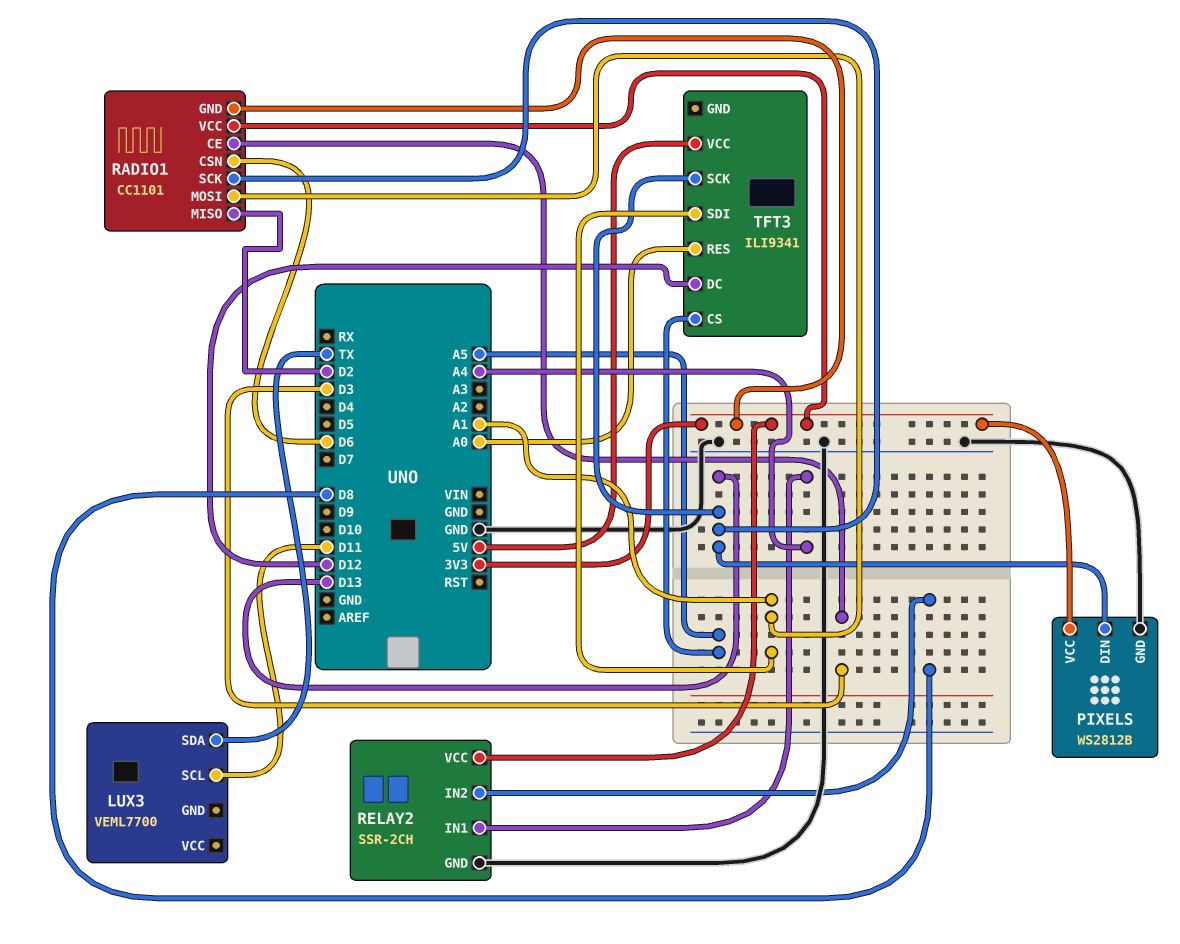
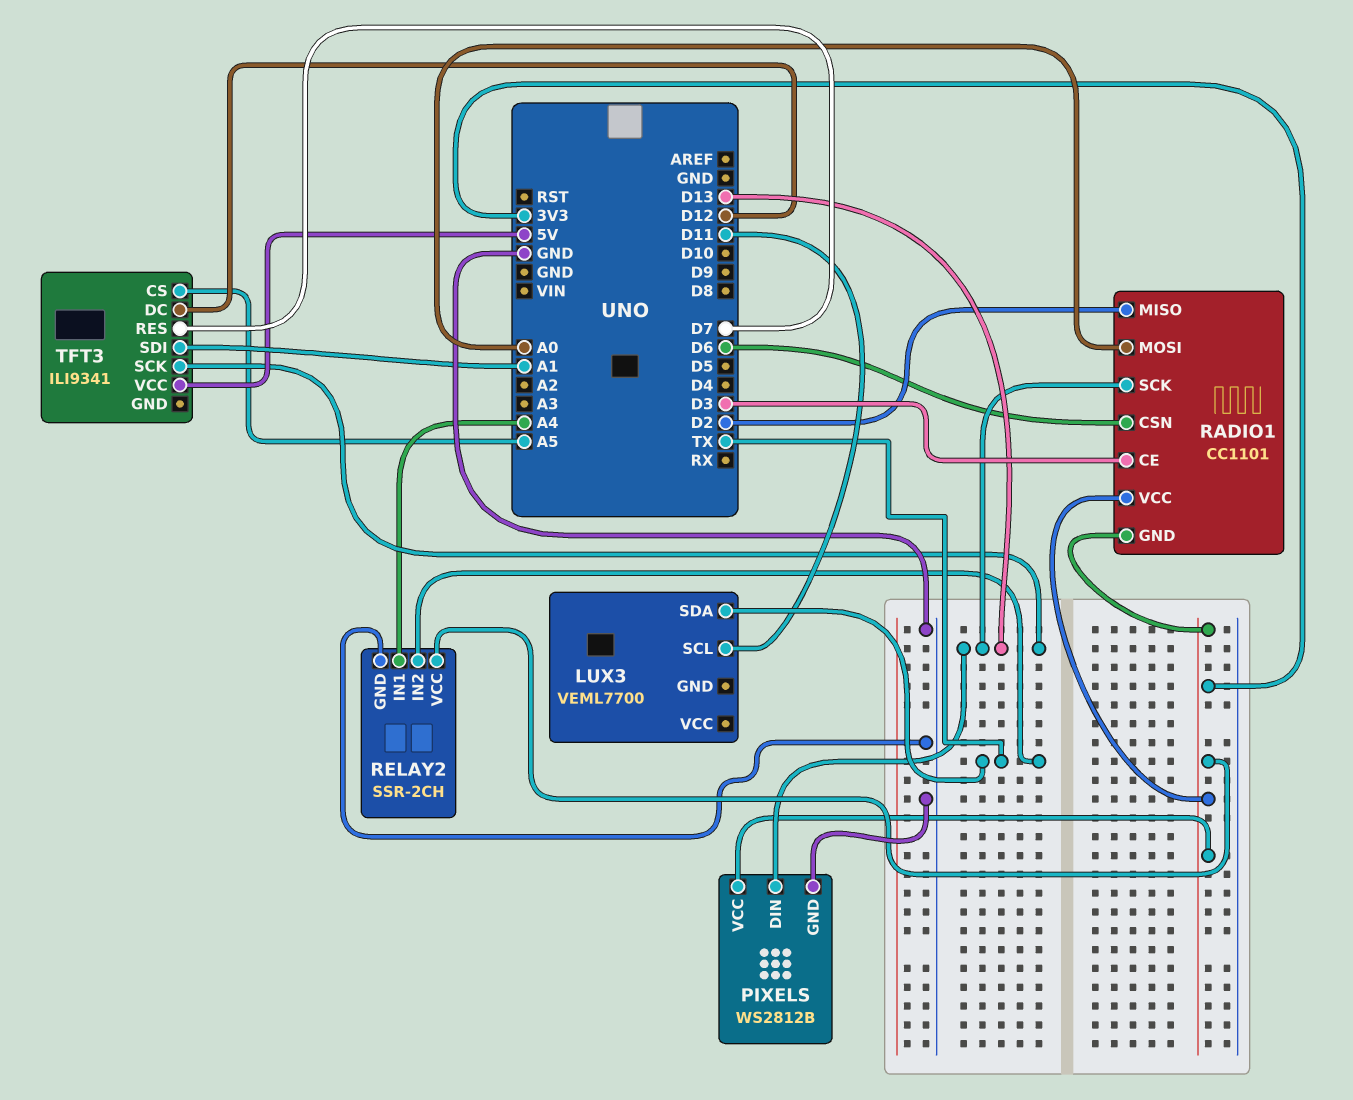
RADIO1 pin MOSI: A1 -> A0
RELAY2 pin IN2: D8 -> TX
TFT3 pin RES: A0 -> D7

